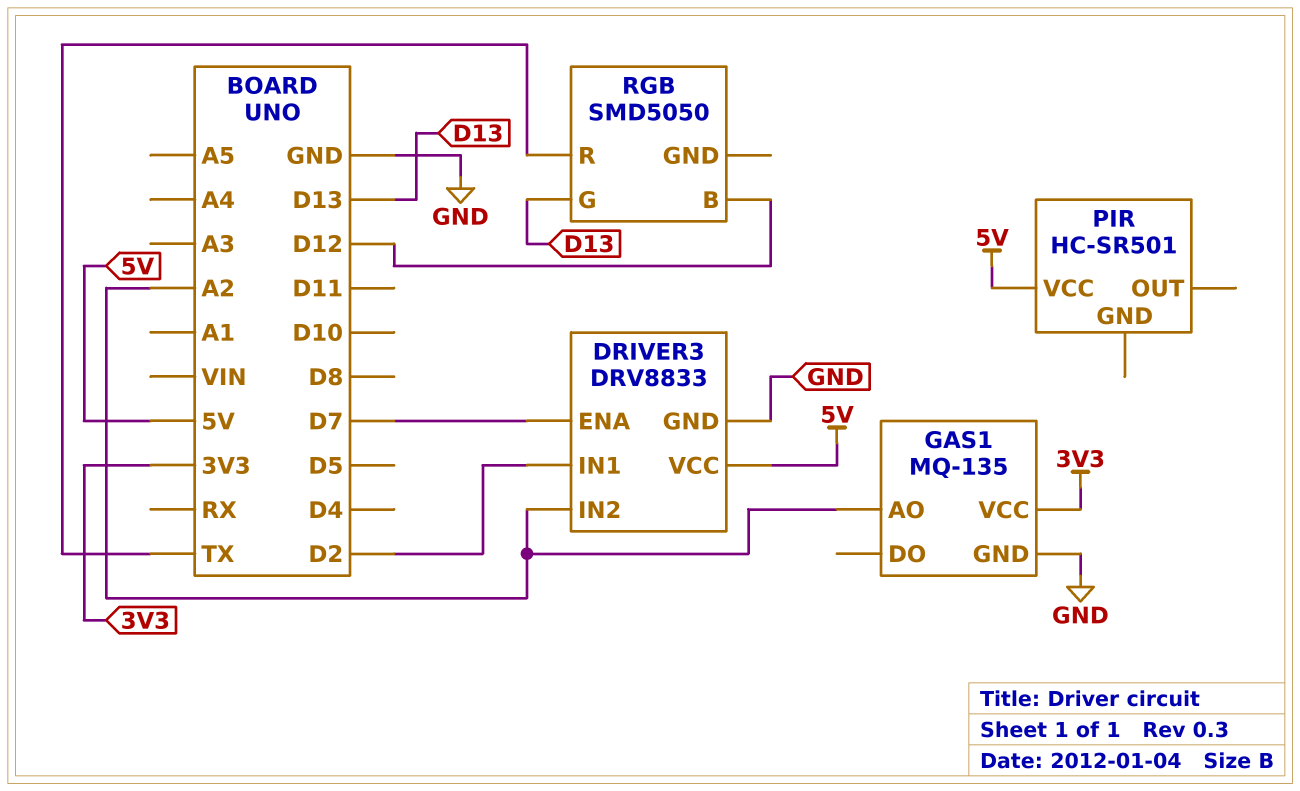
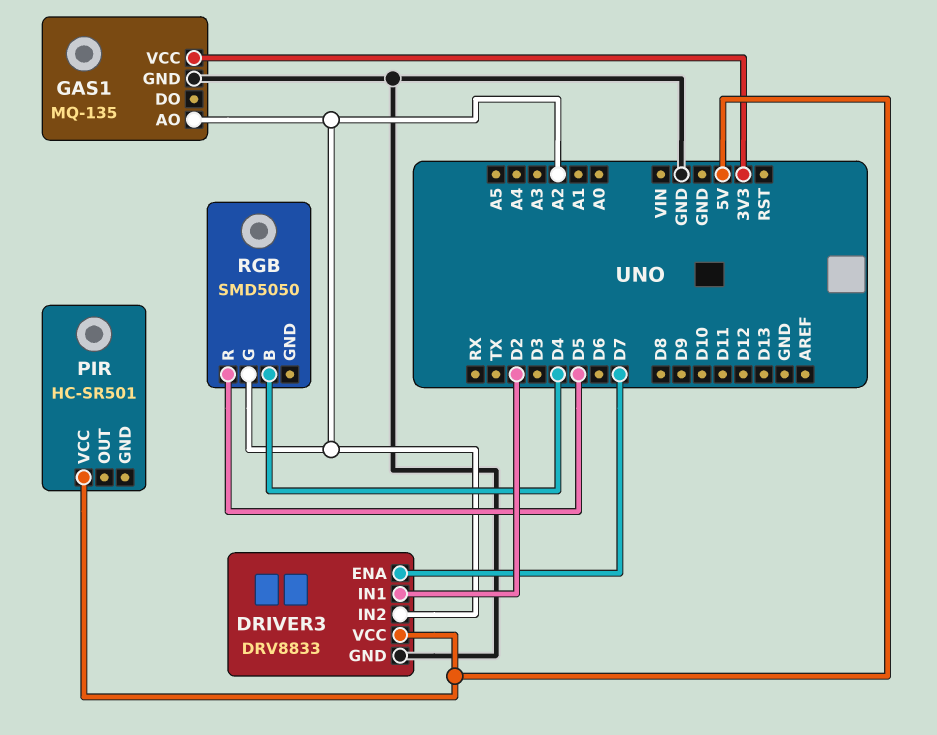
RGB pin B: D12 -> D4
RGB pin G: D13 -> A2
RGB pin R: TX -> D5

